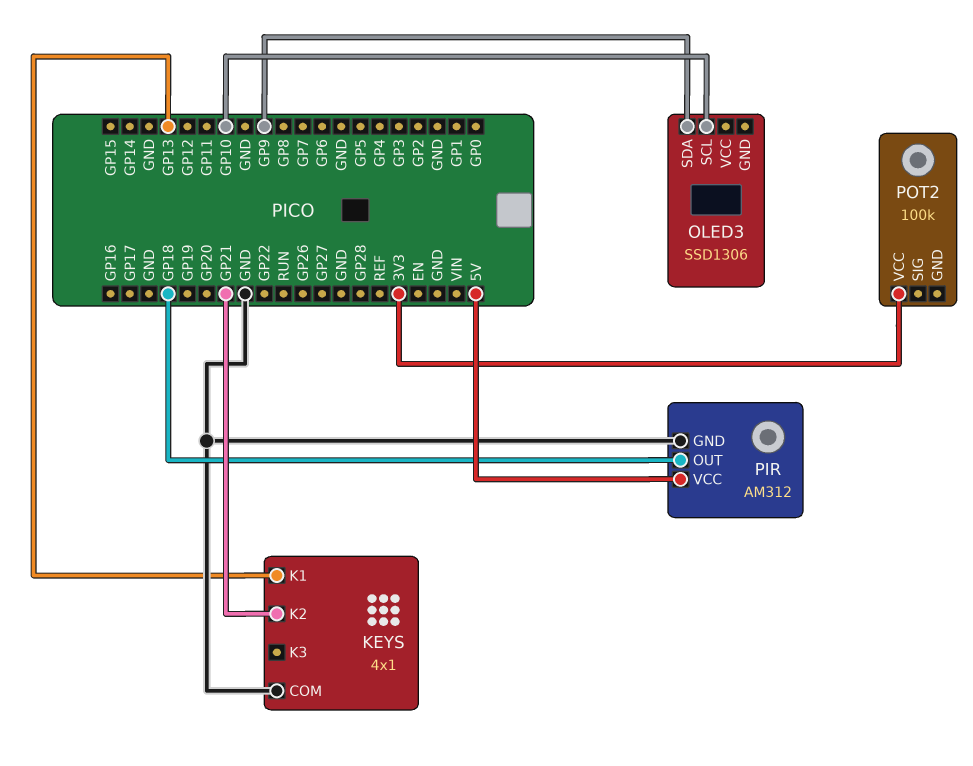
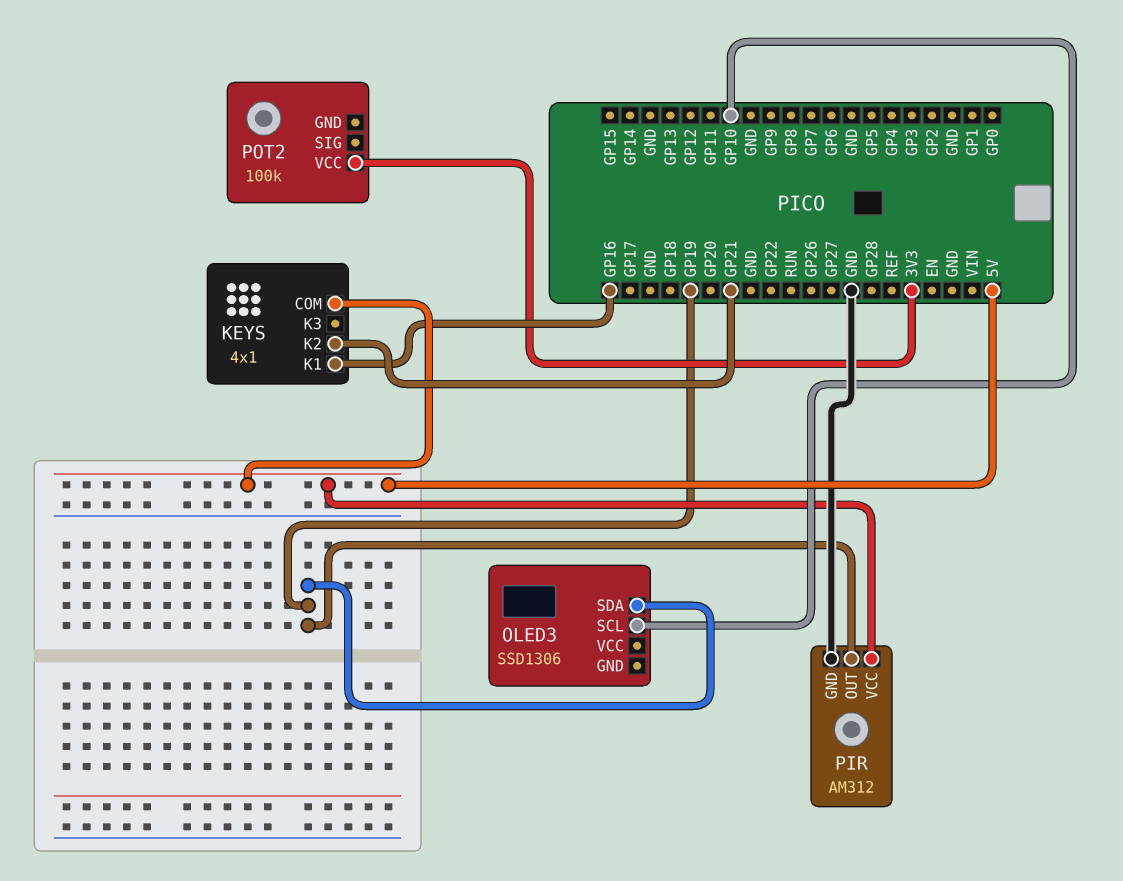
KEYS pin COM: GND -> 5V
KEYS pin K1: GP13 -> GP16
OLED3 pin SDA: GP9 -> GP19
PIR pin OUT: GP18 -> GP19

